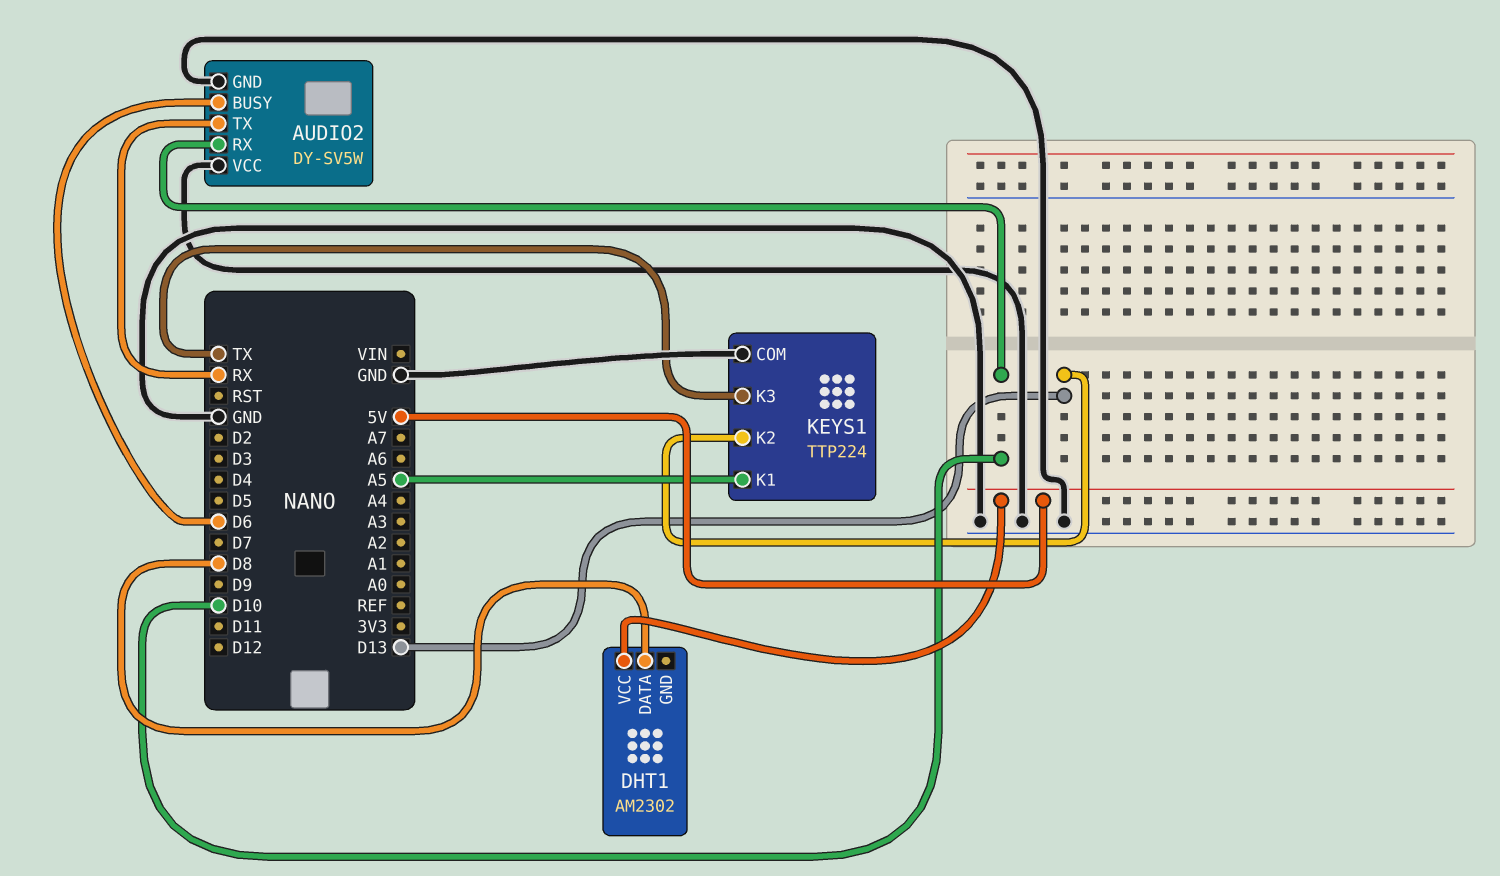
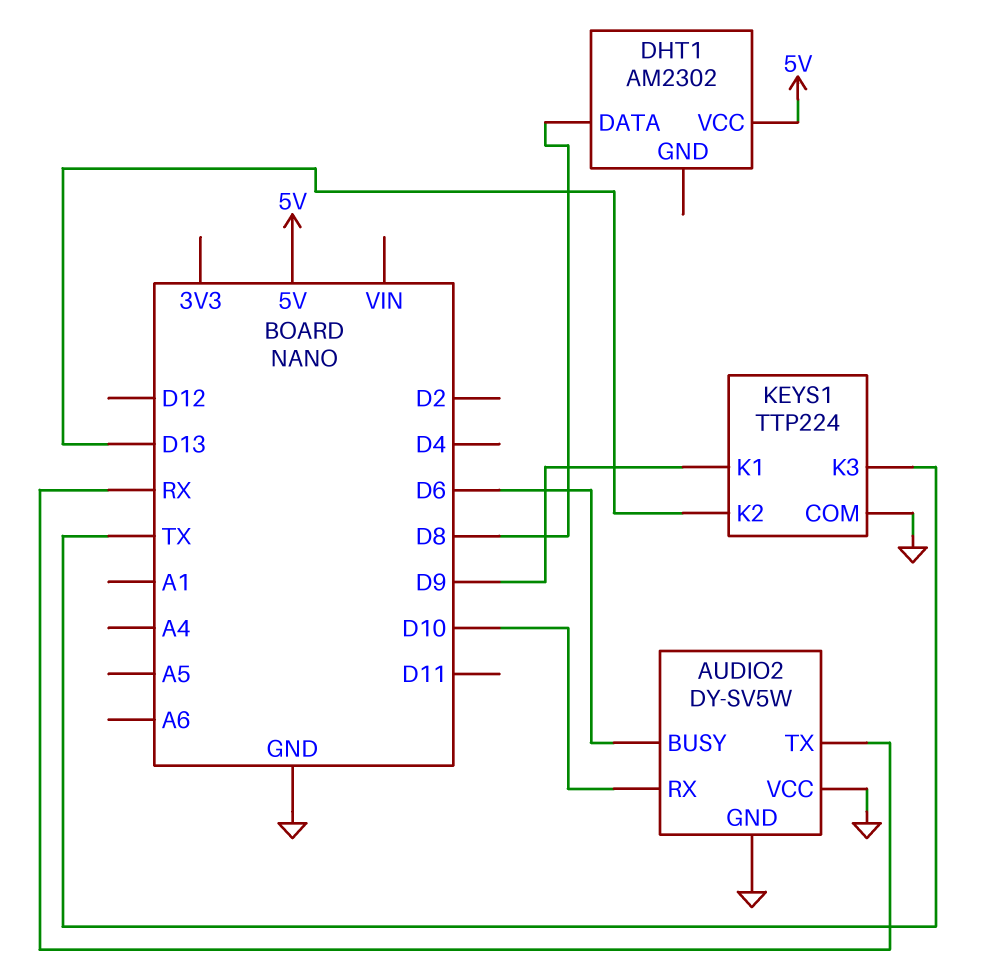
KEYS1 pin K1: A5 -> D9

